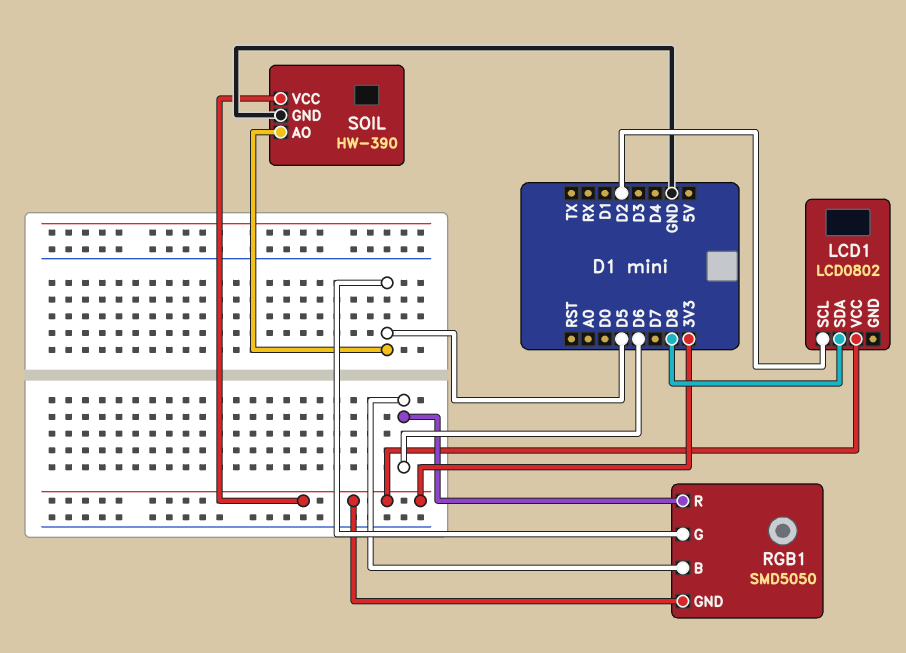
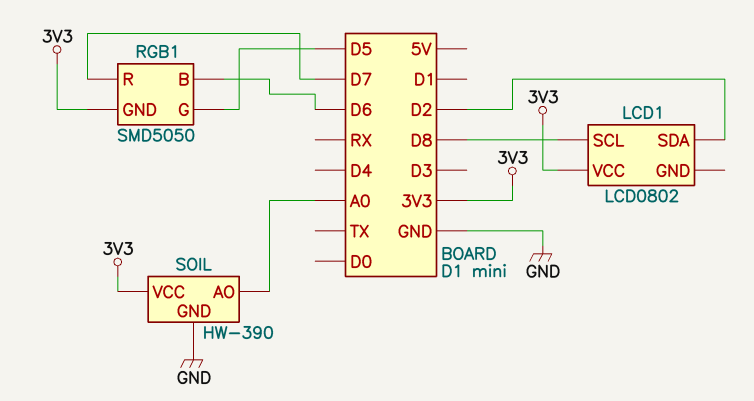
LCD1 pin SCL: D2 -> D8
LCD1 pin SDA: D8 -> D2
RGB1 pin R: D6 -> D7
SOIL pin AO: D5 -> A0

